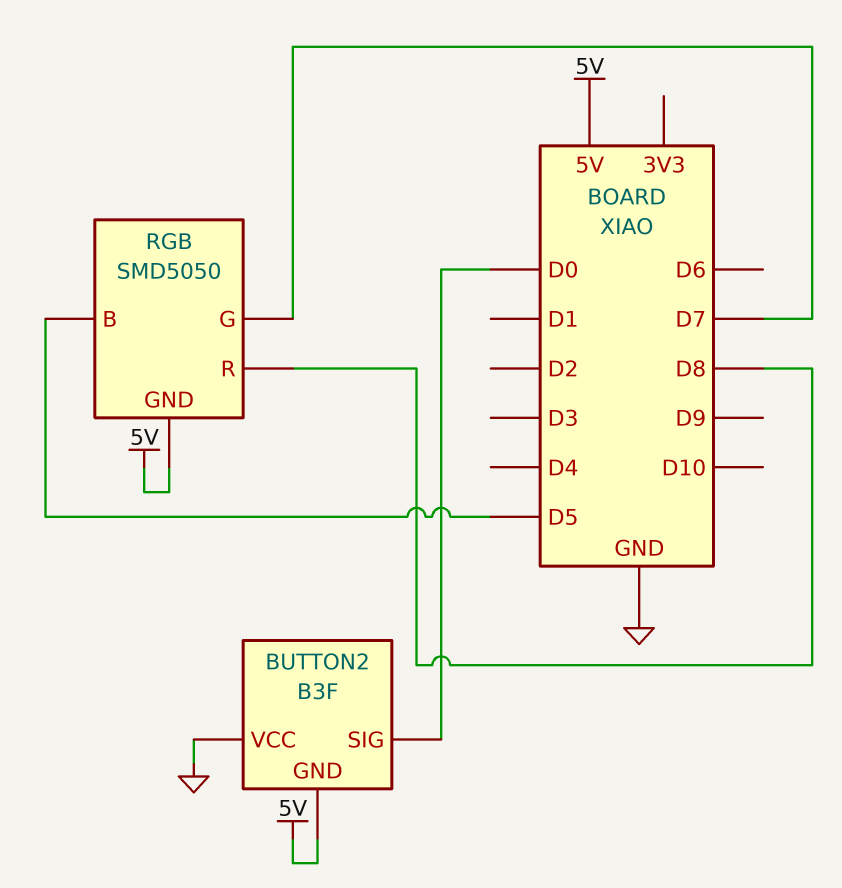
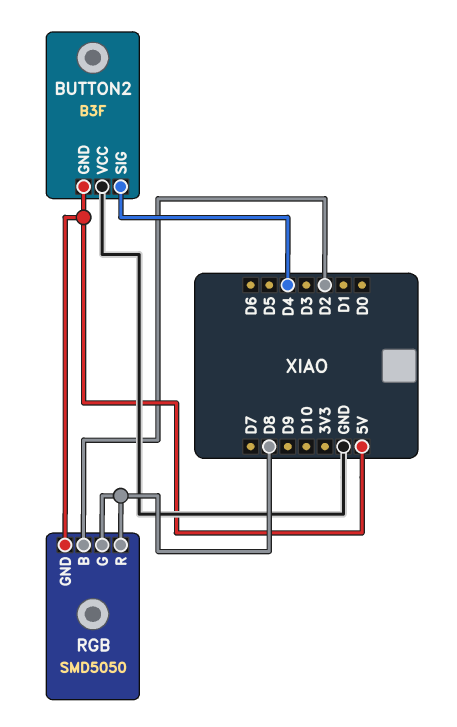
BUTTON2 pin SIG: D0 -> D4
RGB pin B: D5 -> D2
RGB pin G: D7 -> D8

